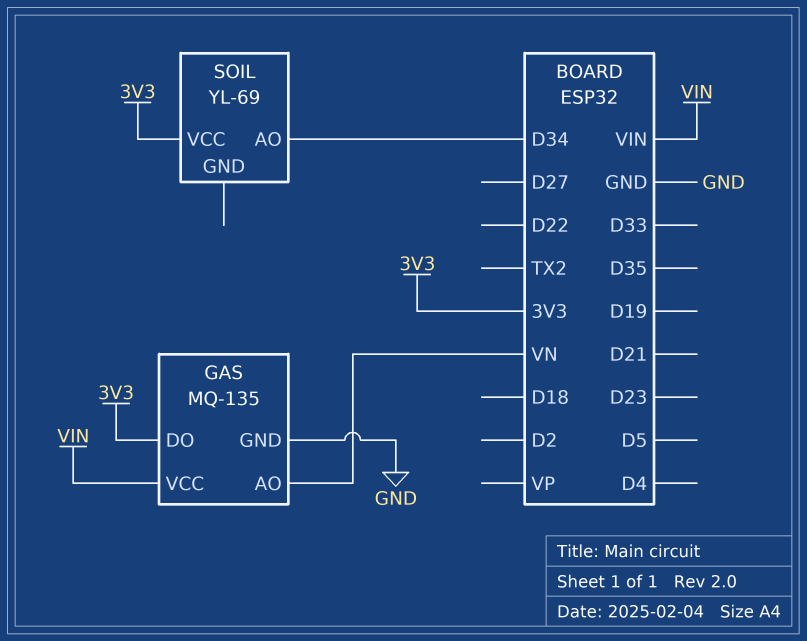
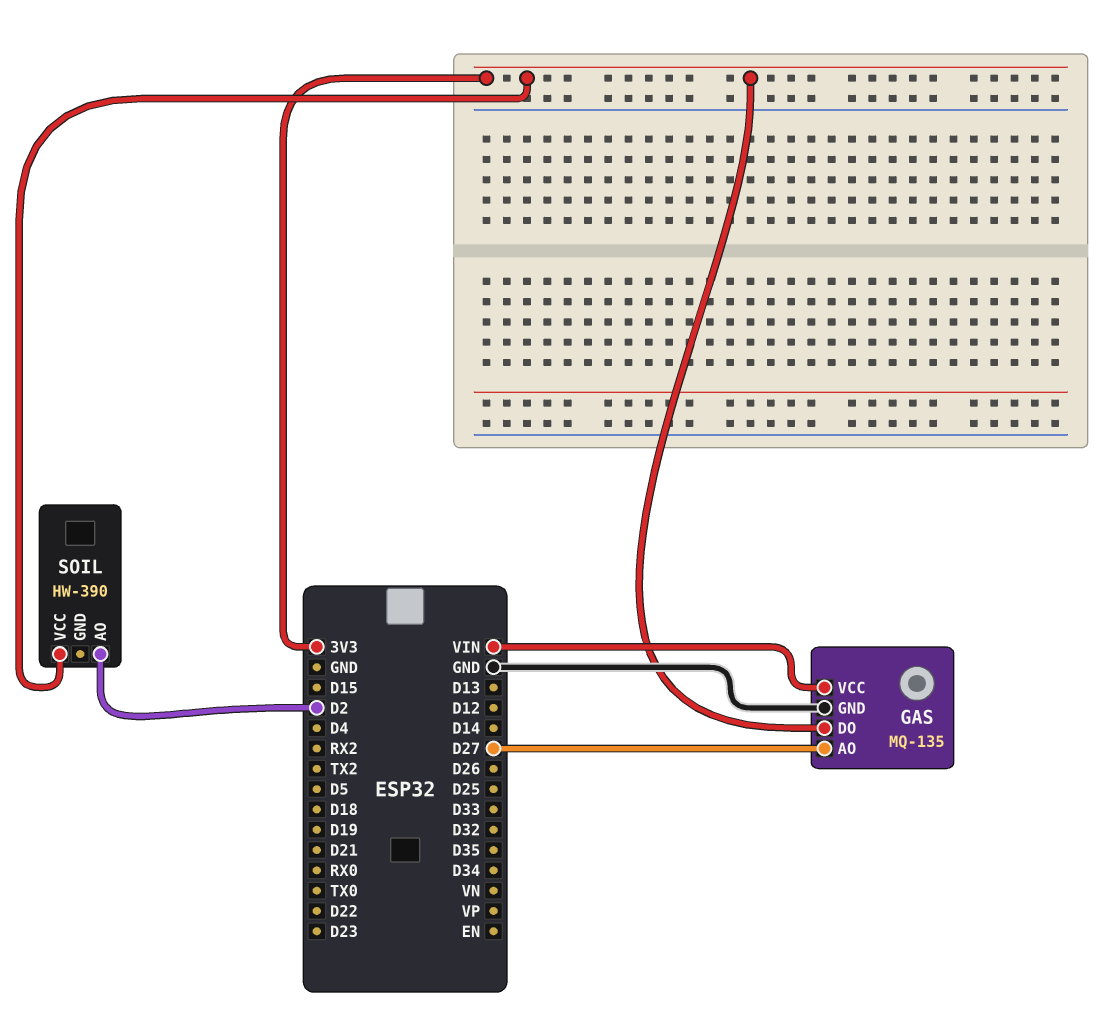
GAS pin AO: VN -> D27
SOIL: YL-69 -> HW-390
SOIL pin AO: D34 -> D2

